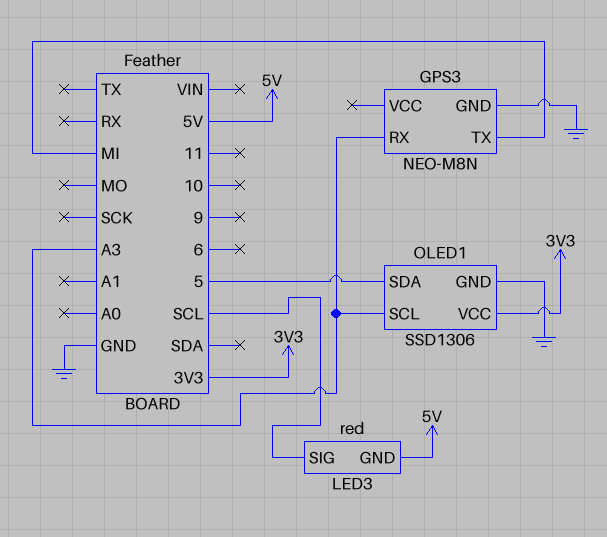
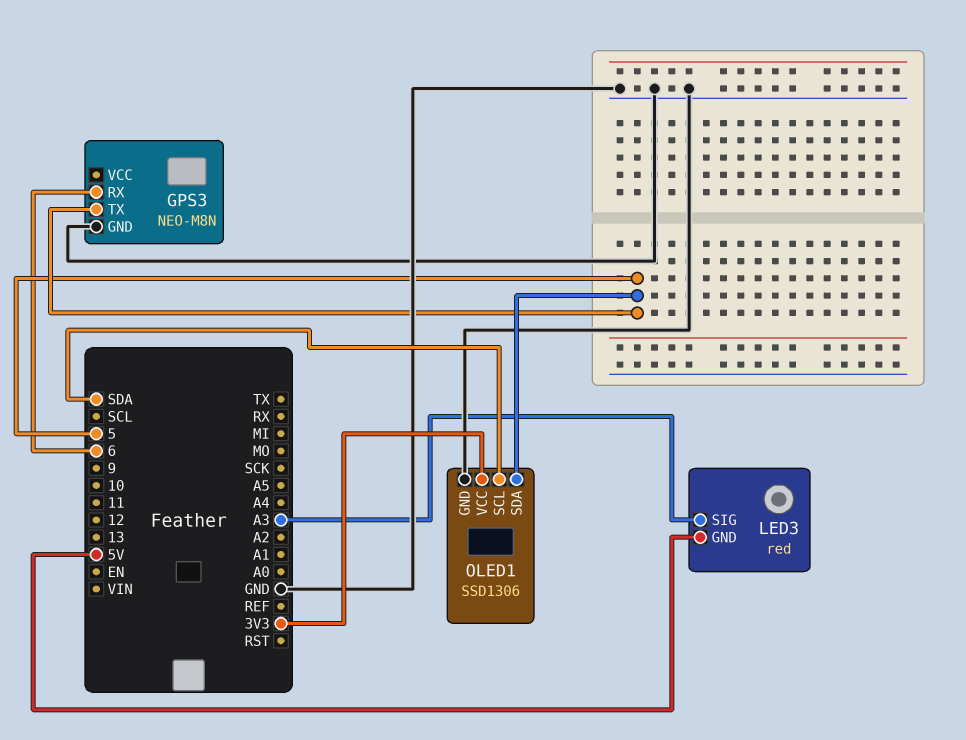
GPS3 pin RX: A3 -> 6
GPS3 pin TX: MI -> 5
LED3 pin SIG: SCL -> A3
OLED1 pin SCL: A3 -> SDA

